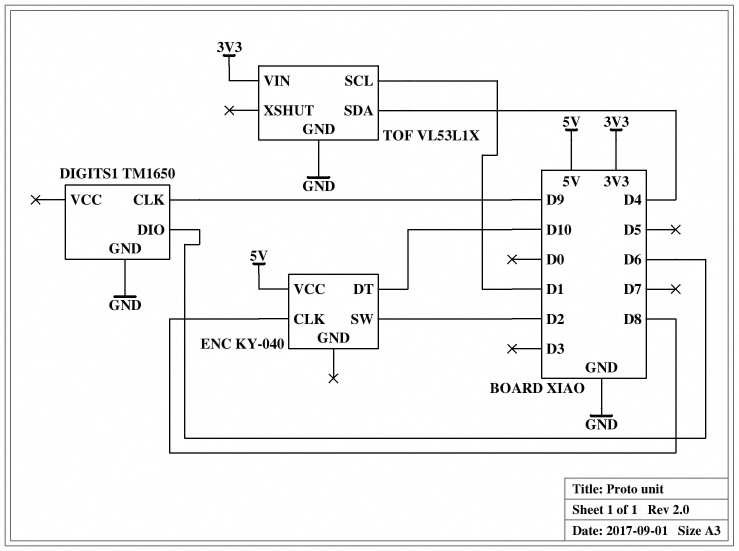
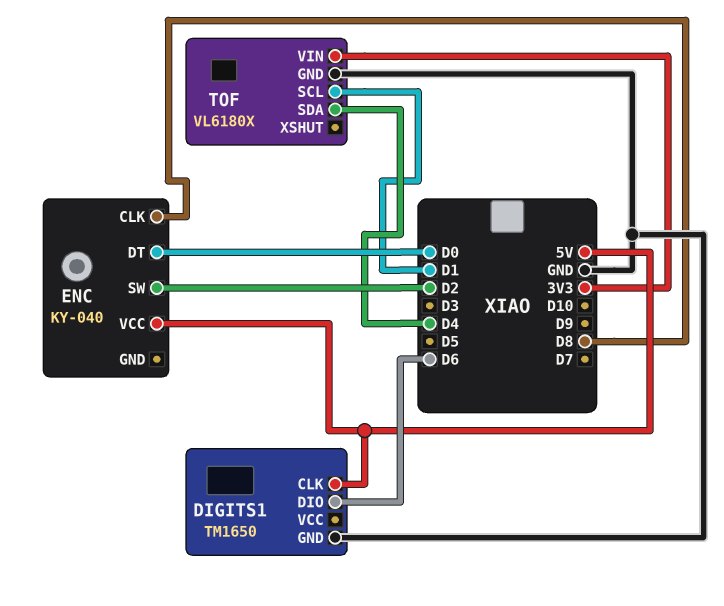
DIGITS1 pin CLK: D9 -> 5V
ENC pin DT: D10 -> D0
TOF: VL53L1X -> VL6180X

